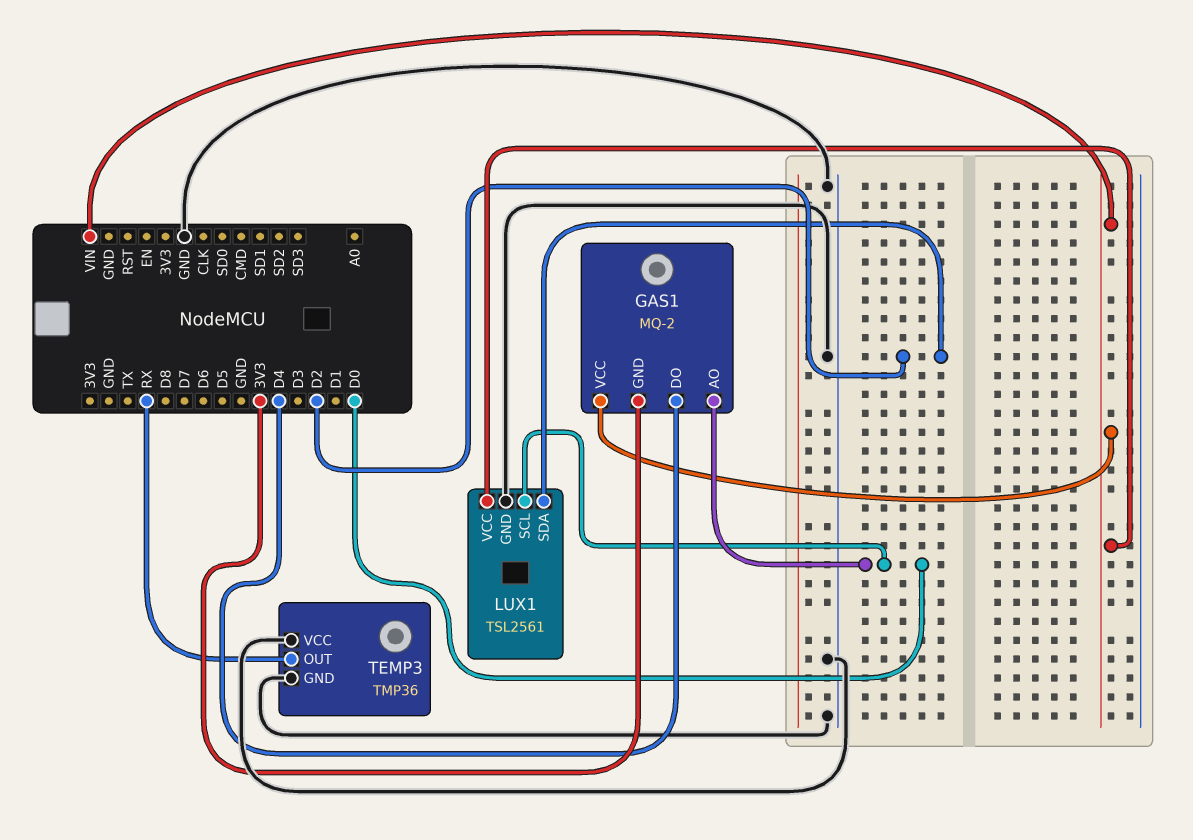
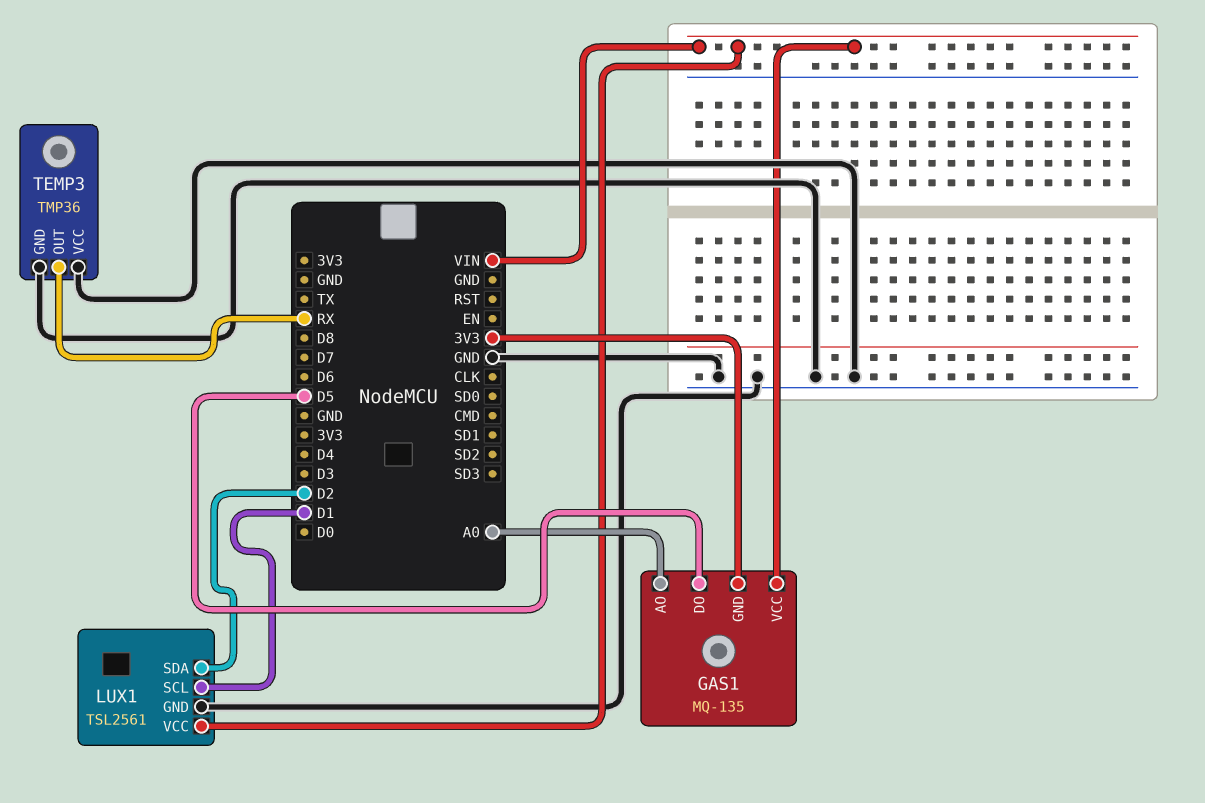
GAS1: MQ-2 -> MQ-135
GAS1 pin AO: D0 -> A0
GAS1 pin DO: D4 -> D5
LUX1 pin SCL: D0 -> D1

